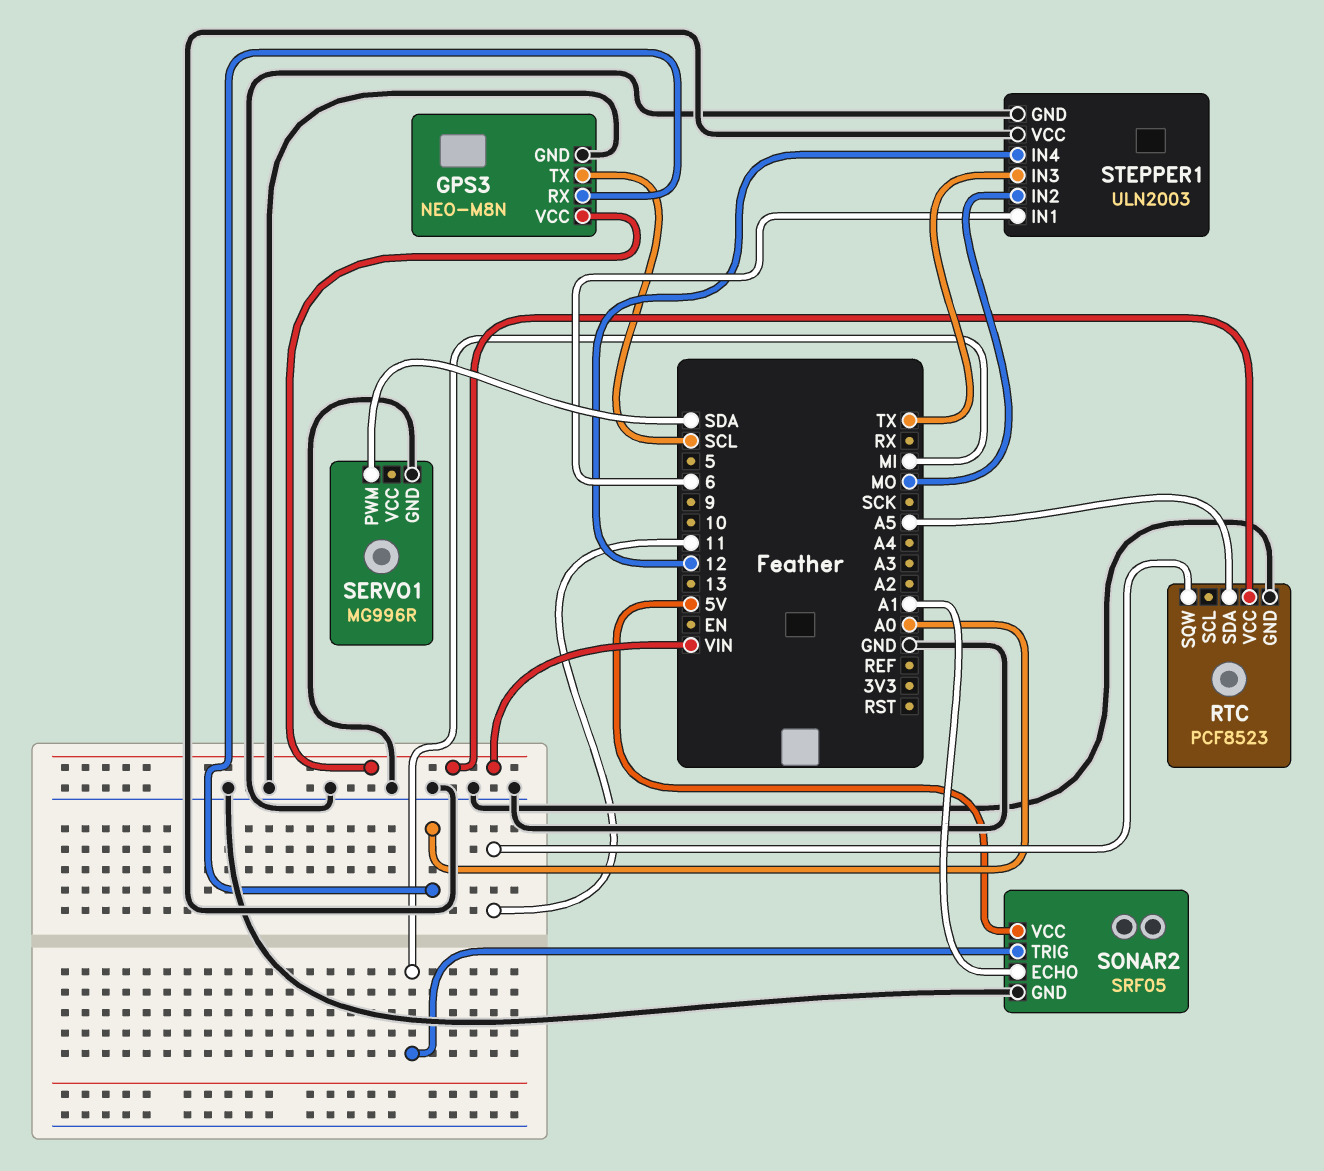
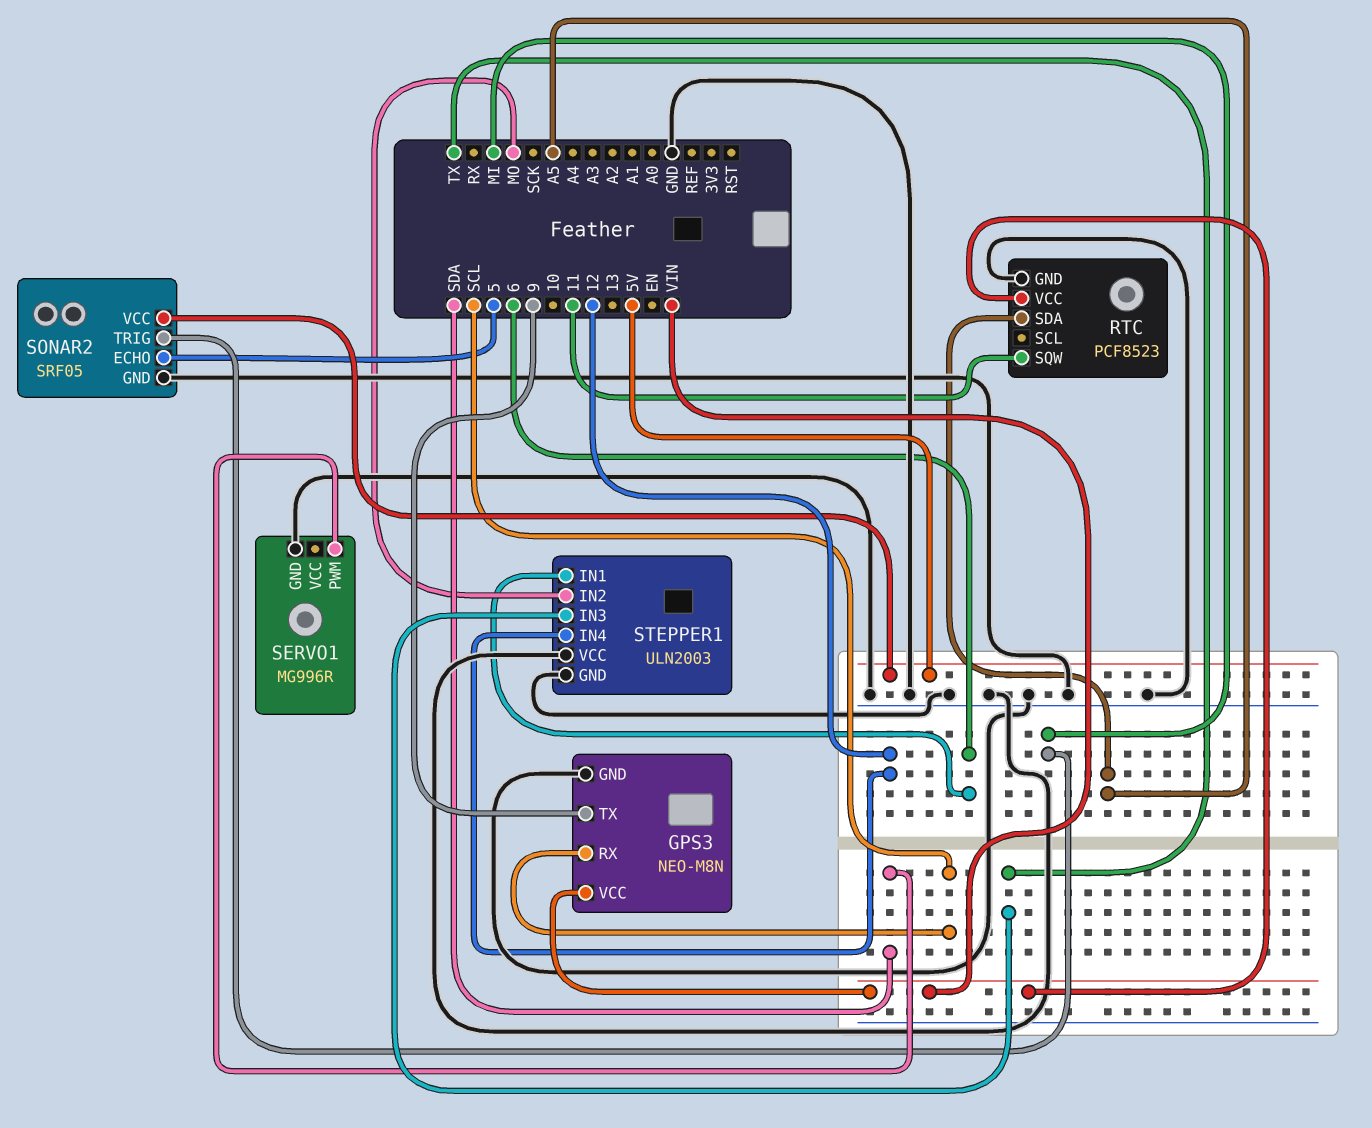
GPS3 pin RX: A0 -> SCL
GPS3 pin TX: SCL -> 9
SONAR2 pin ECHO: A1 -> 5

